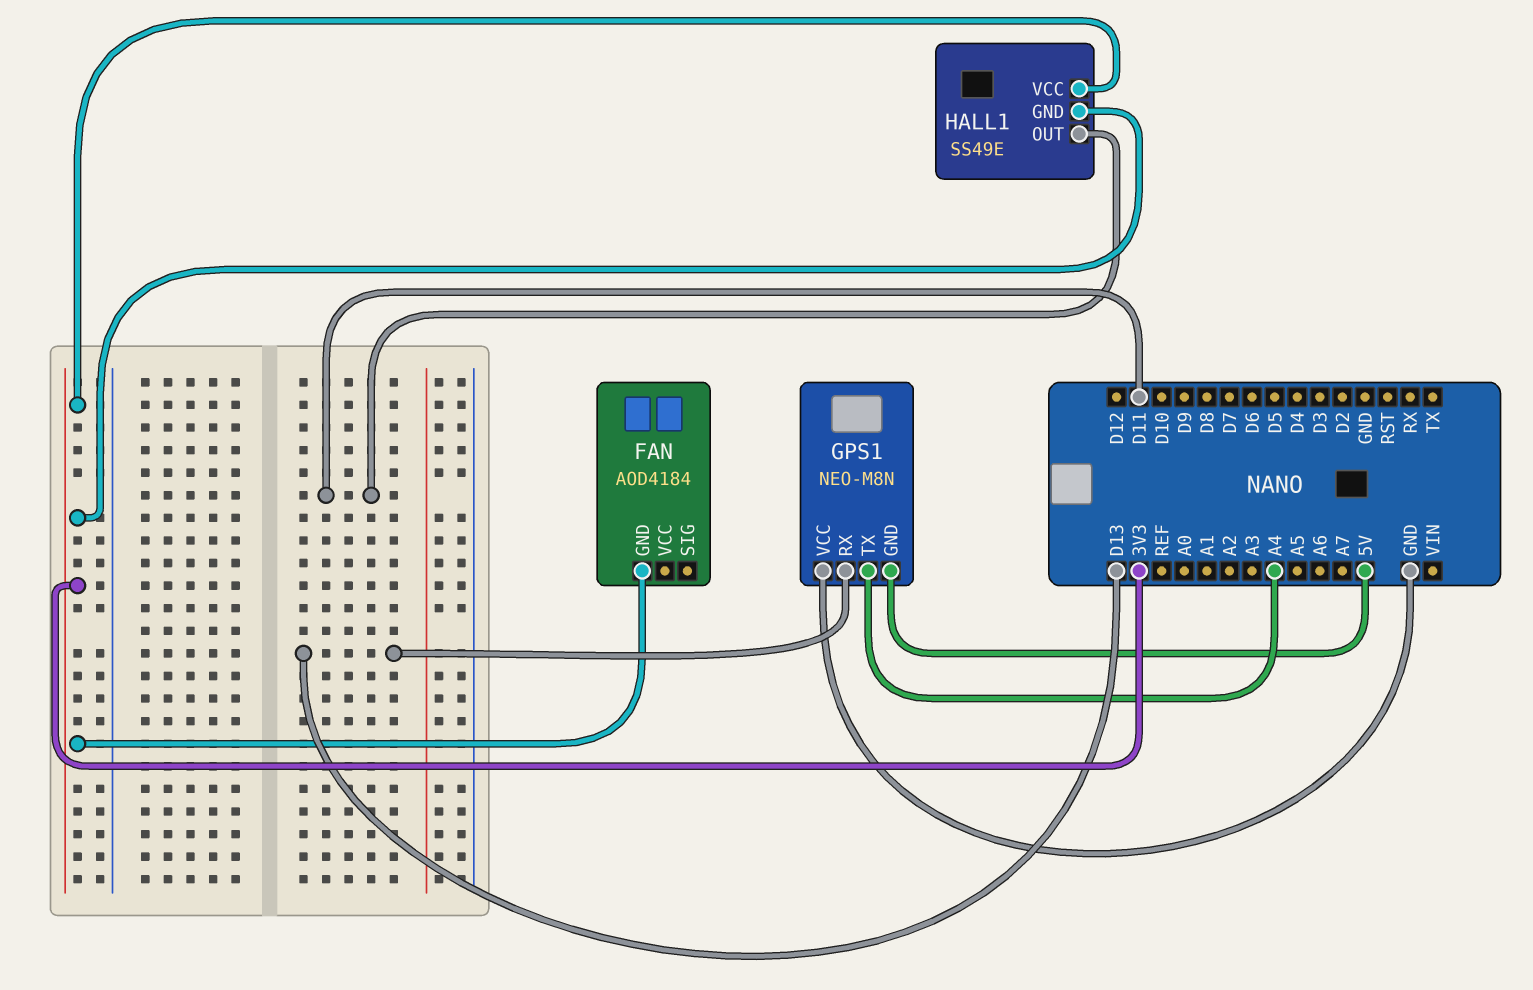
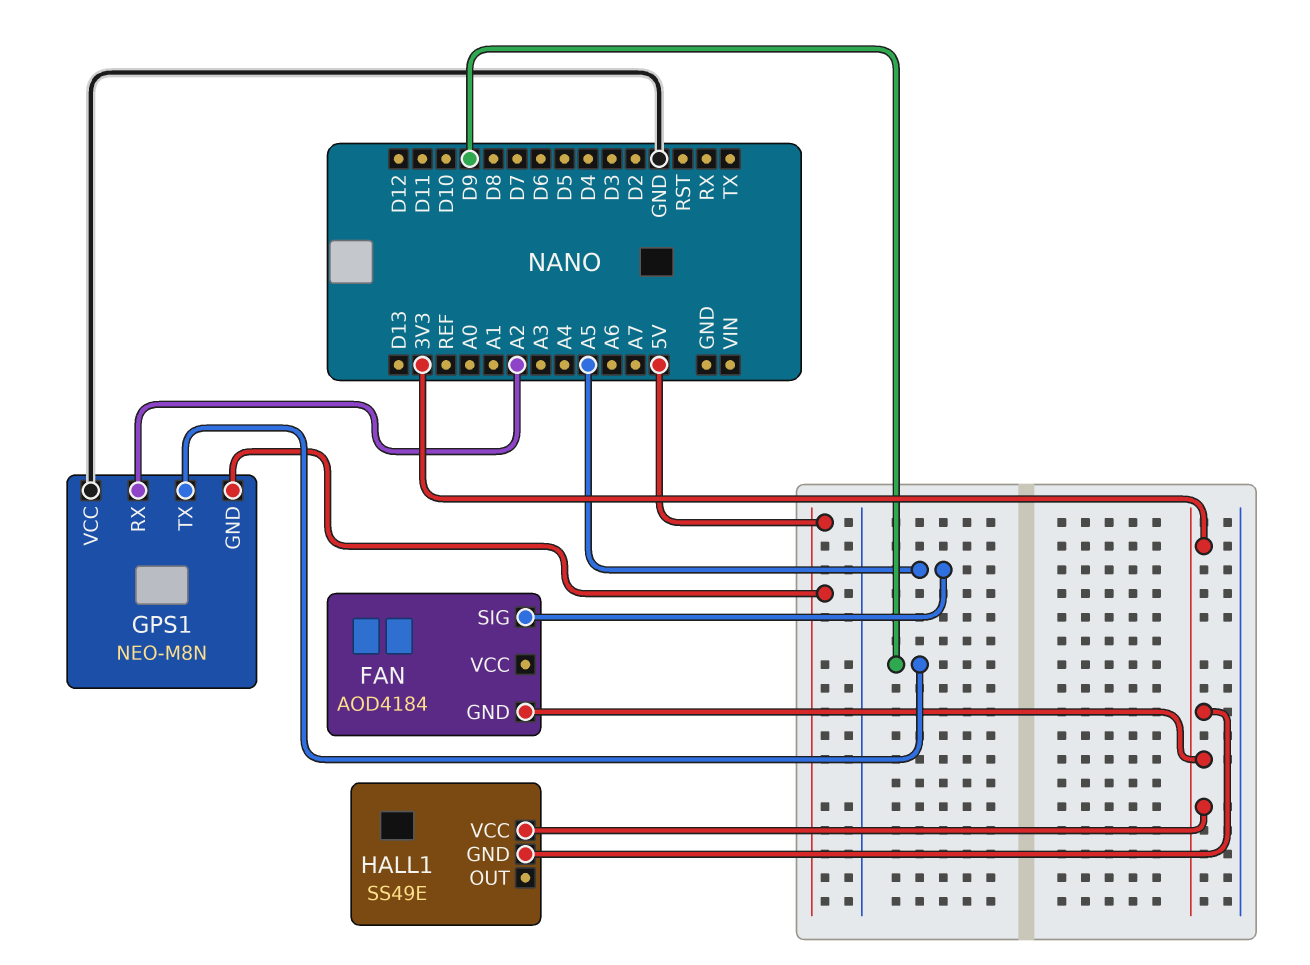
FAN pin SIG: none -> A5
GPS1 pin RX: D13 -> A2
GPS1 pin TX: A4 -> D9
HALL1 pin OUT: D11 -> none

